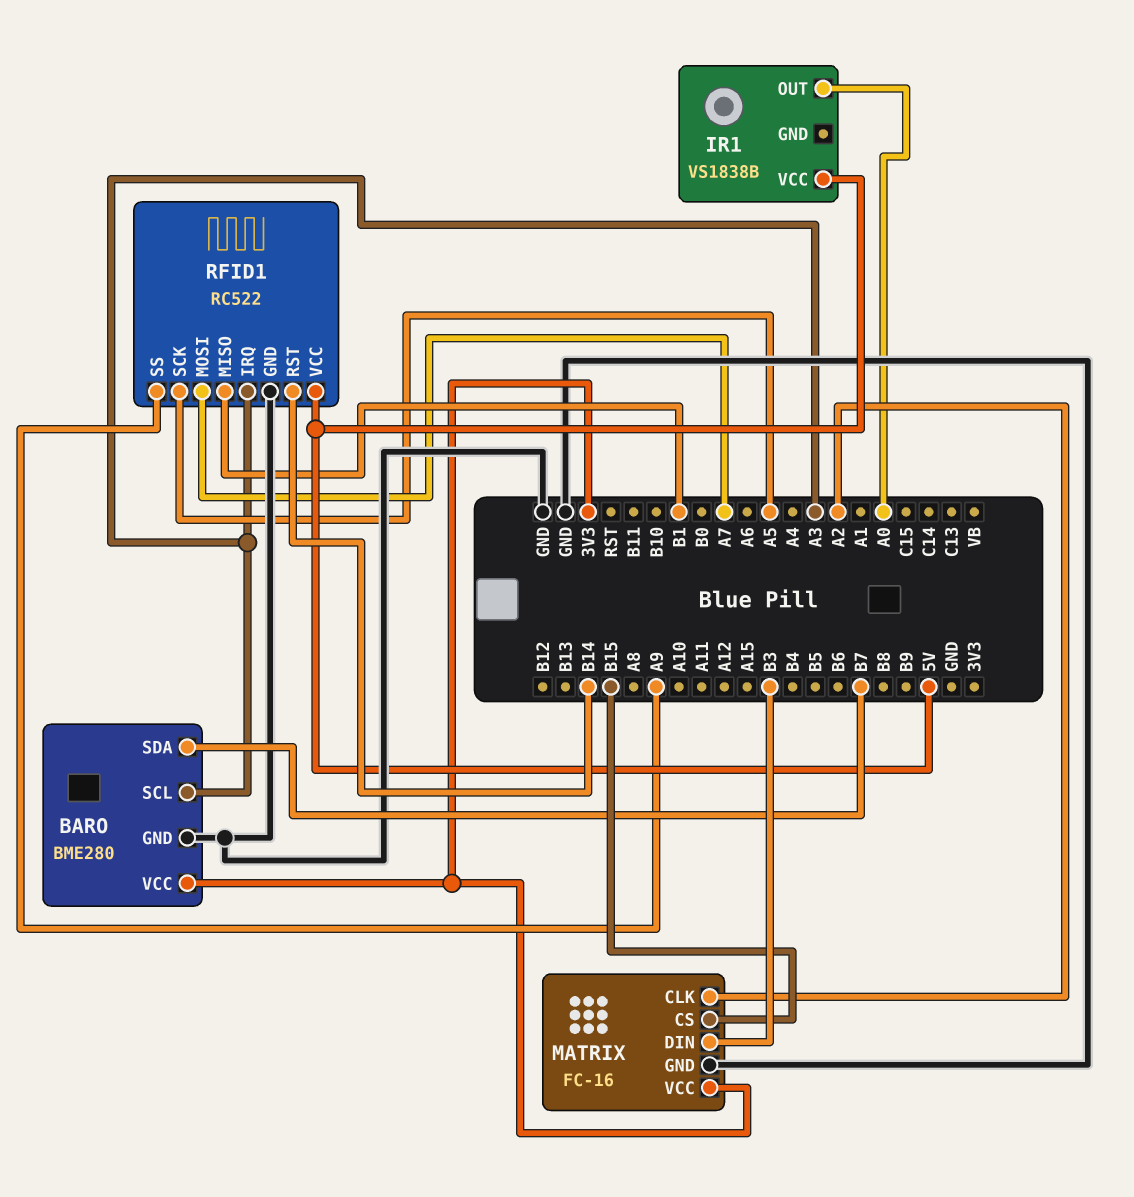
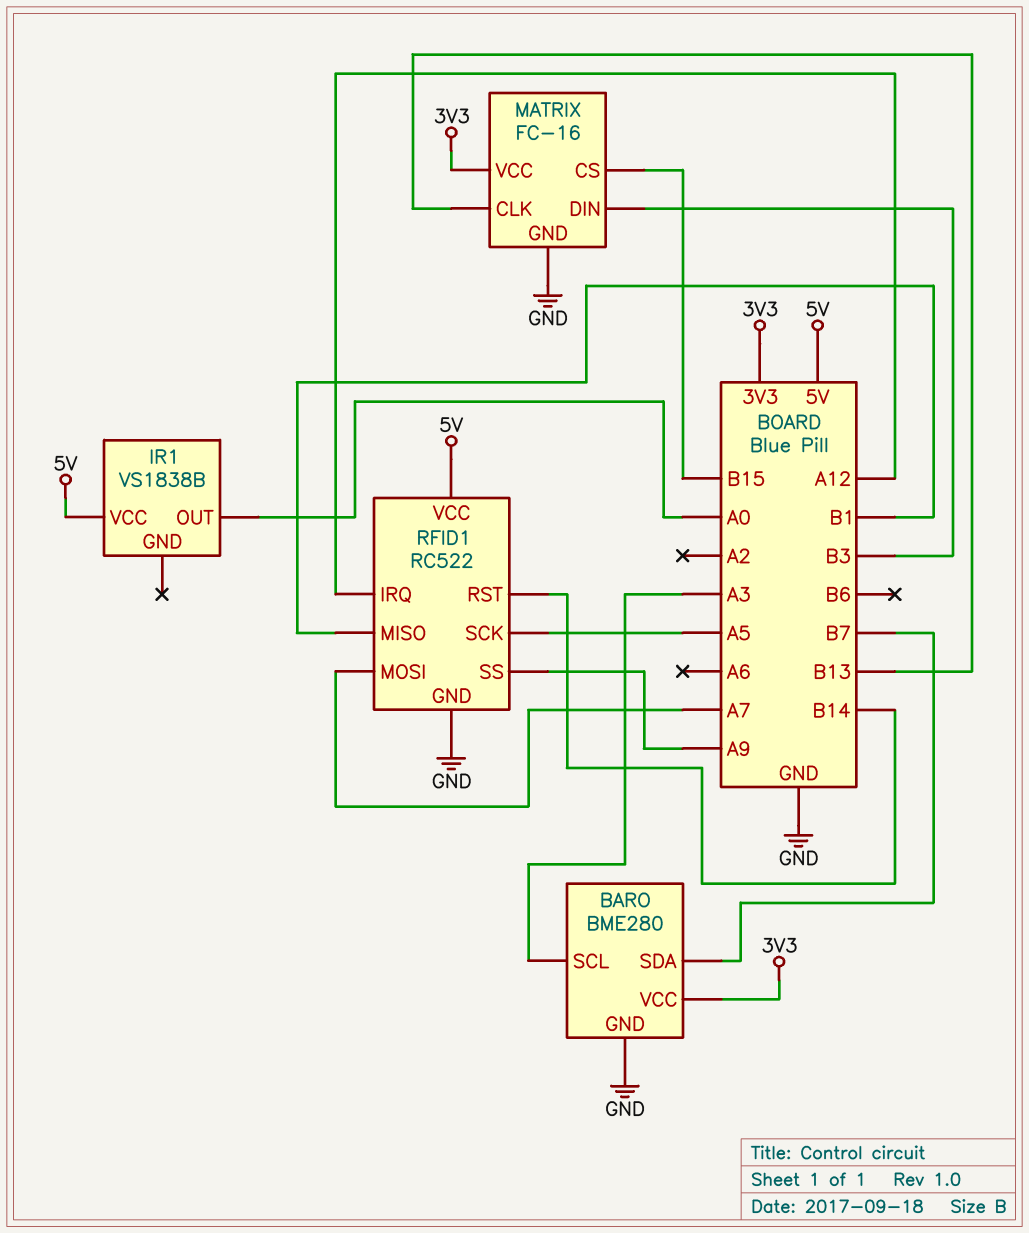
MATRIX pin CLK: A2 -> B13
RFID1 pin IRQ: A3 -> A12

